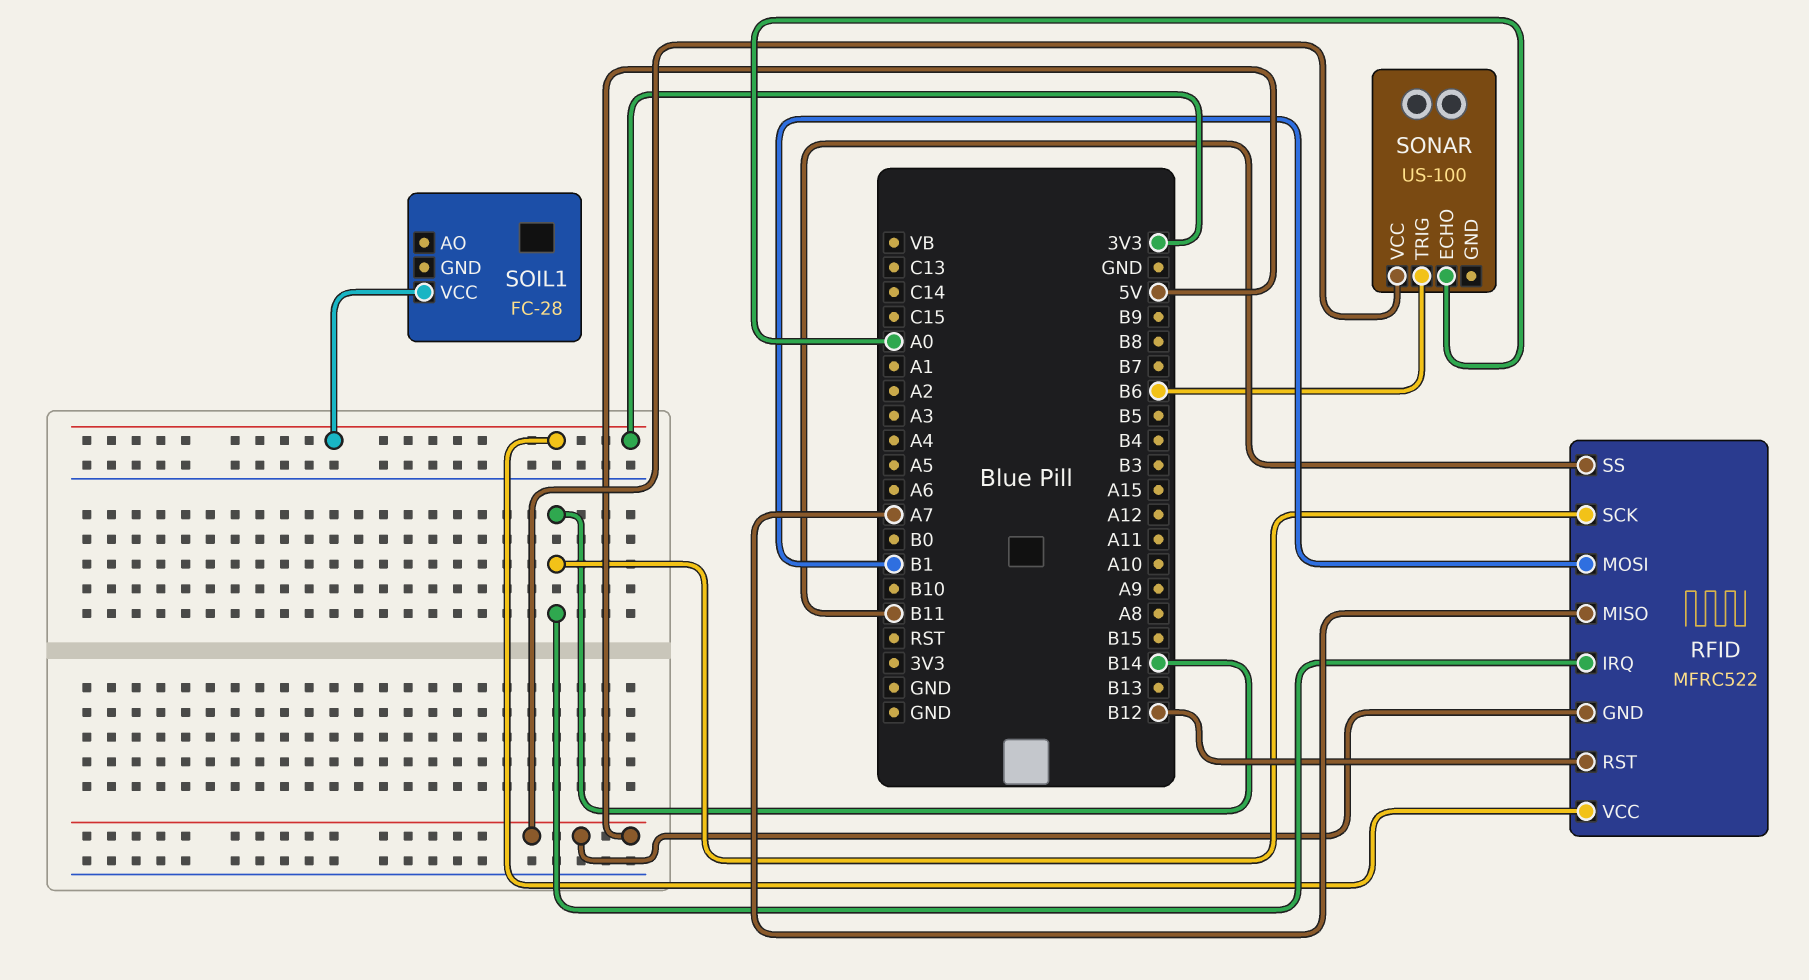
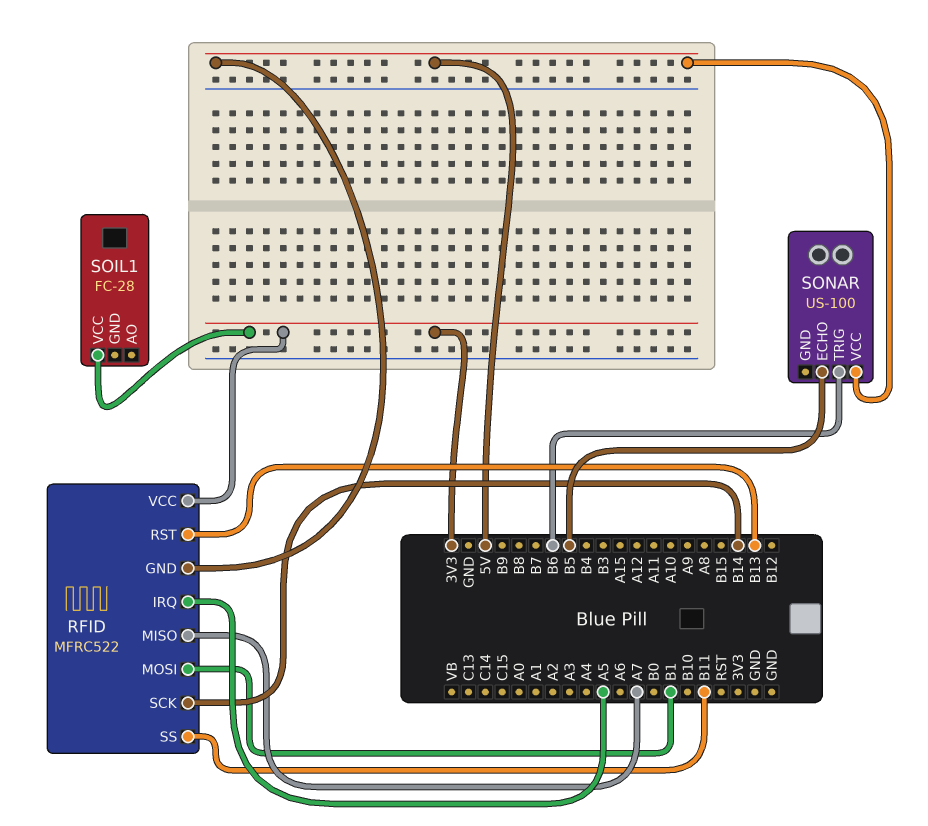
RFID pin IRQ: B14 -> A5
RFID pin RST: B12 -> B13
SONAR pin ECHO: A0 -> B5

